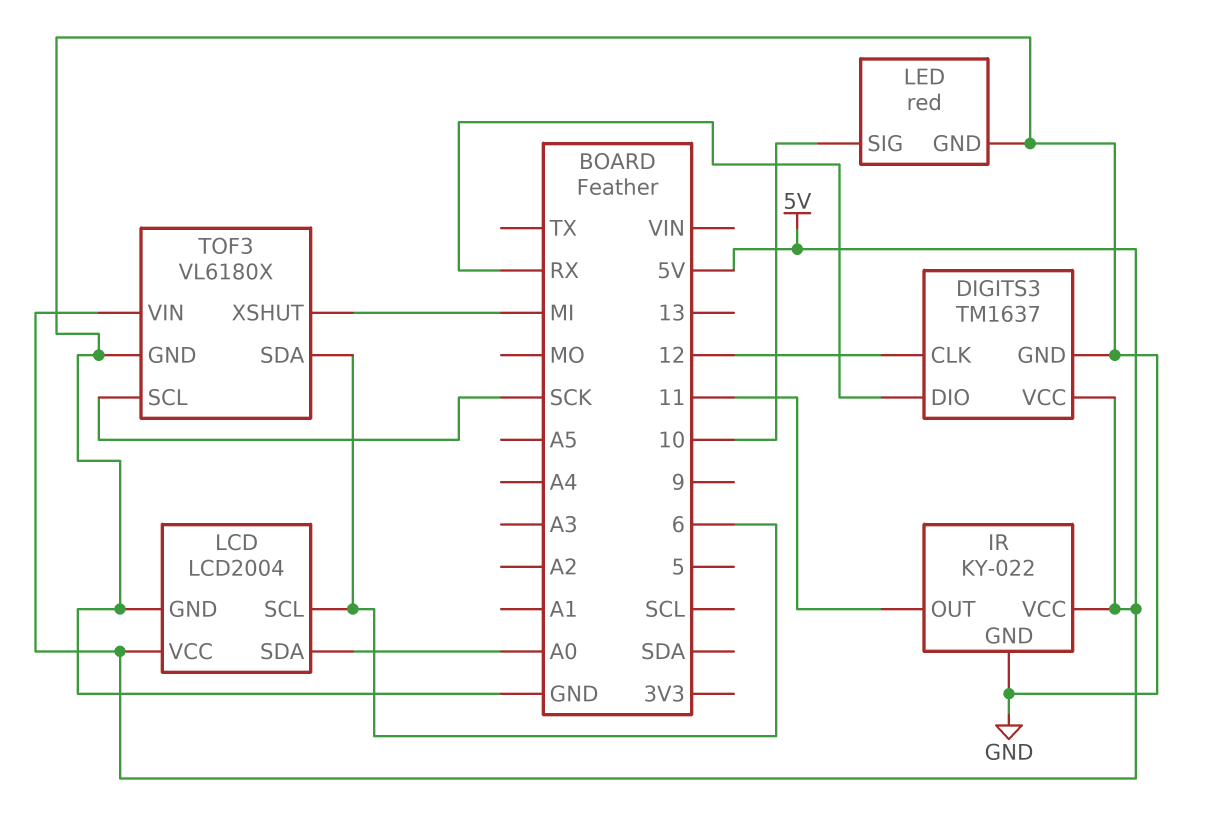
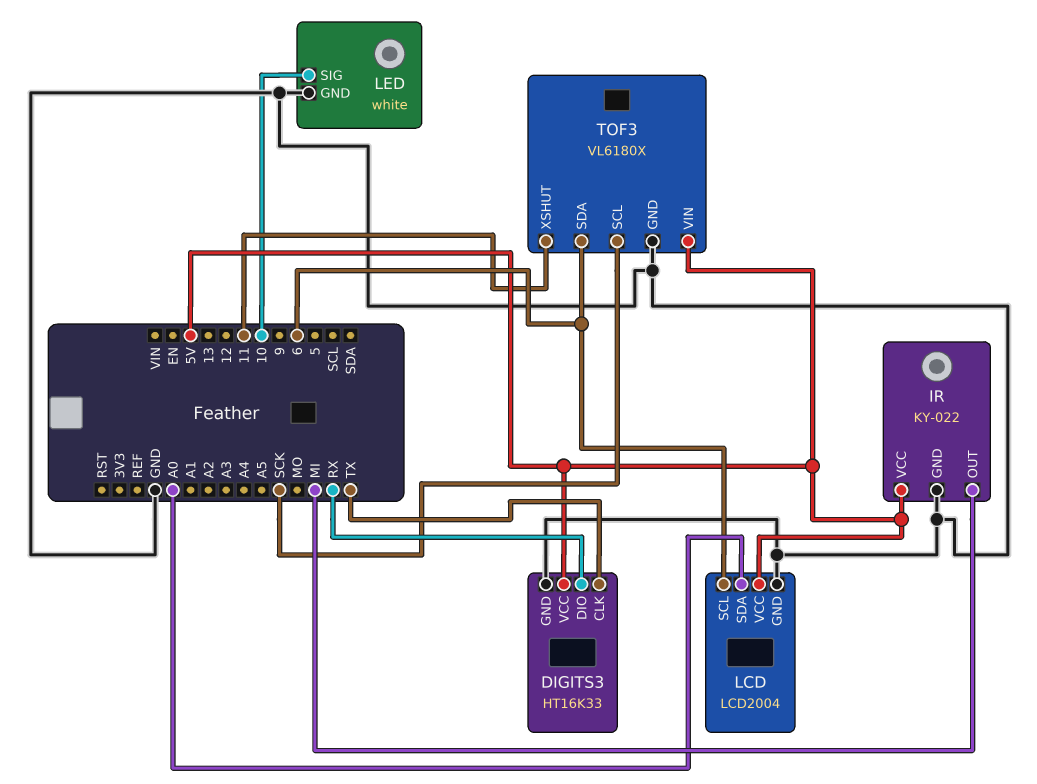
DIGITS3: TM1637 -> HT16K33
DIGITS3 pin CLK: 12 -> TX
IR pin OUT: 11 -> MI
LED: red -> white
TOF3 pin XSHUT: MI -> 11

